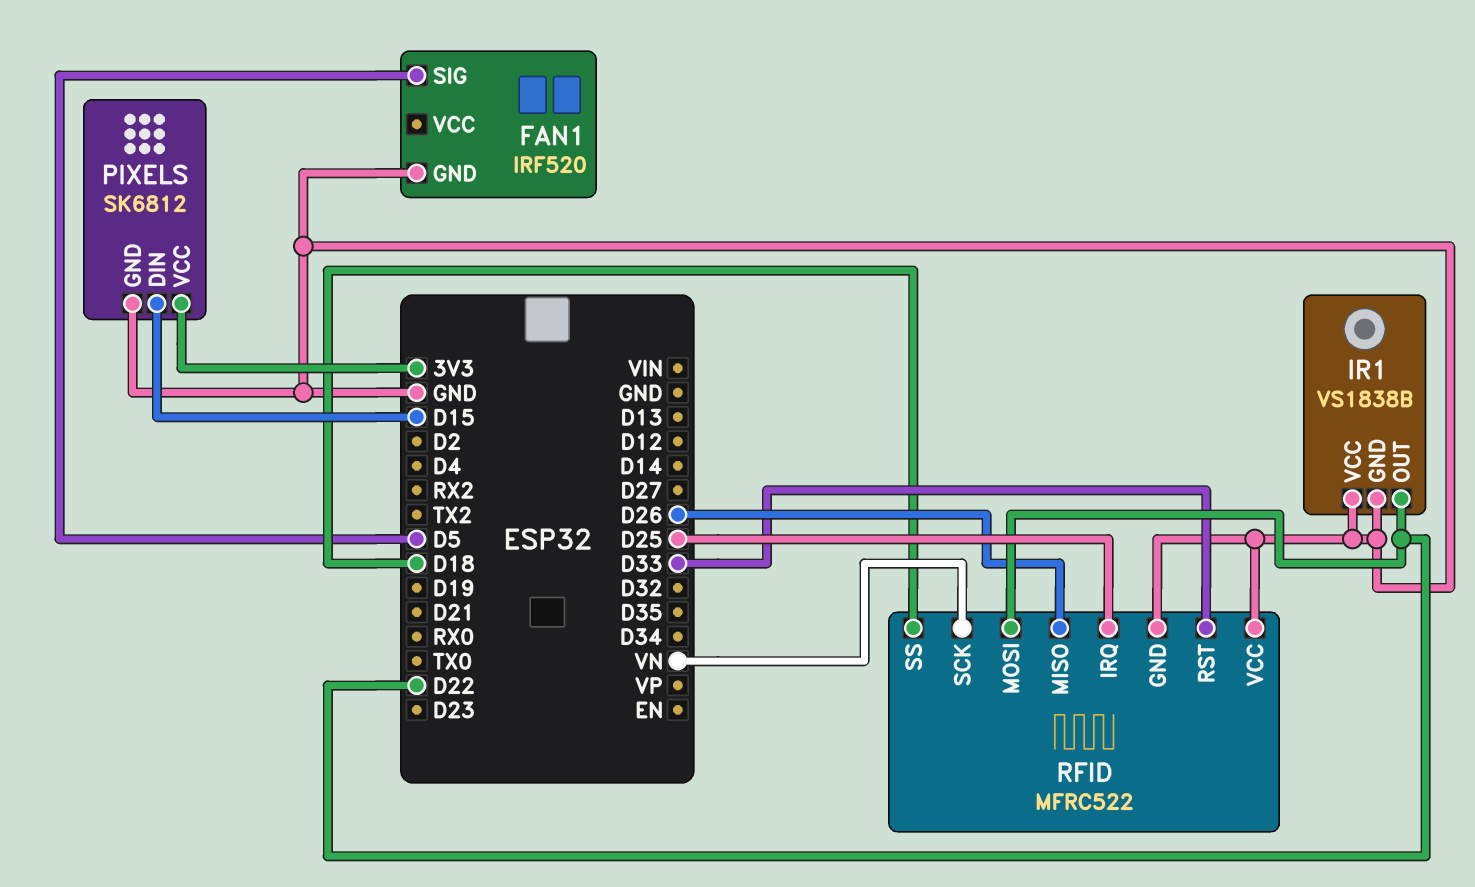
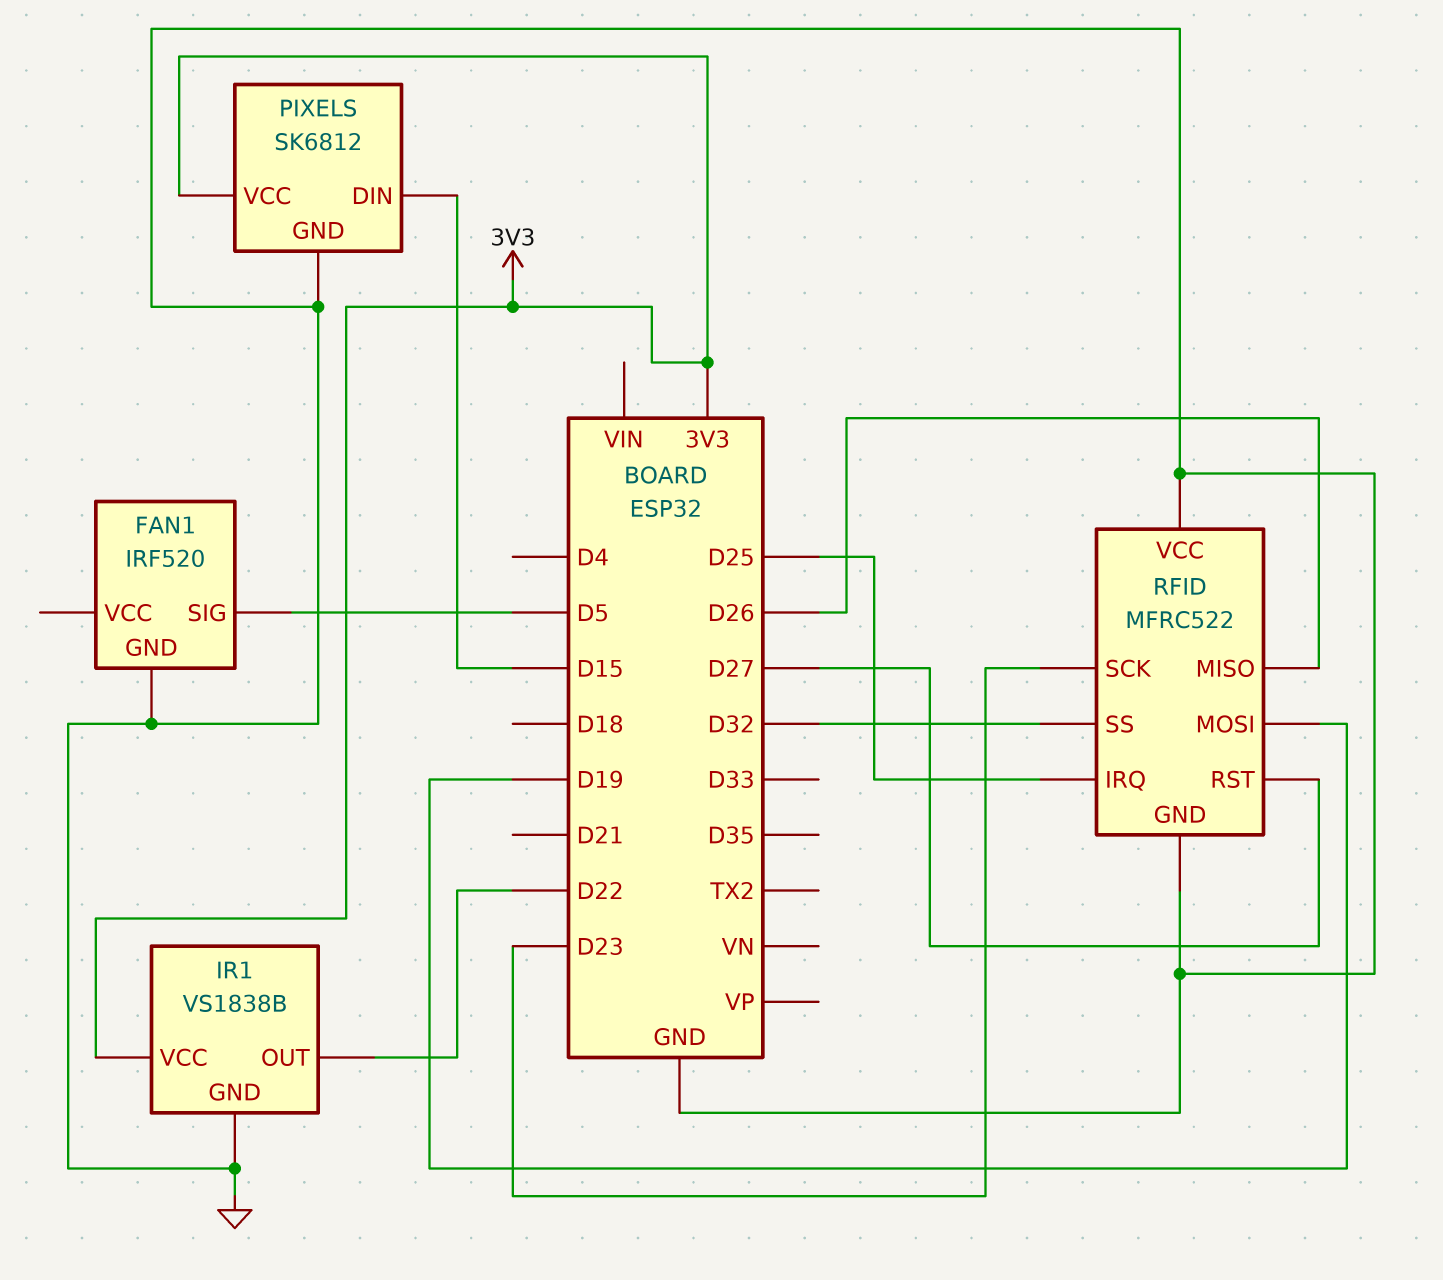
IR1 pin VCC: GND -> 3V3
RFID pin MOSI: D22 -> D19
RFID pin RST: D33 -> D27
RFID pin SCK: VN -> D23
RFID pin SS: D18 -> D32

